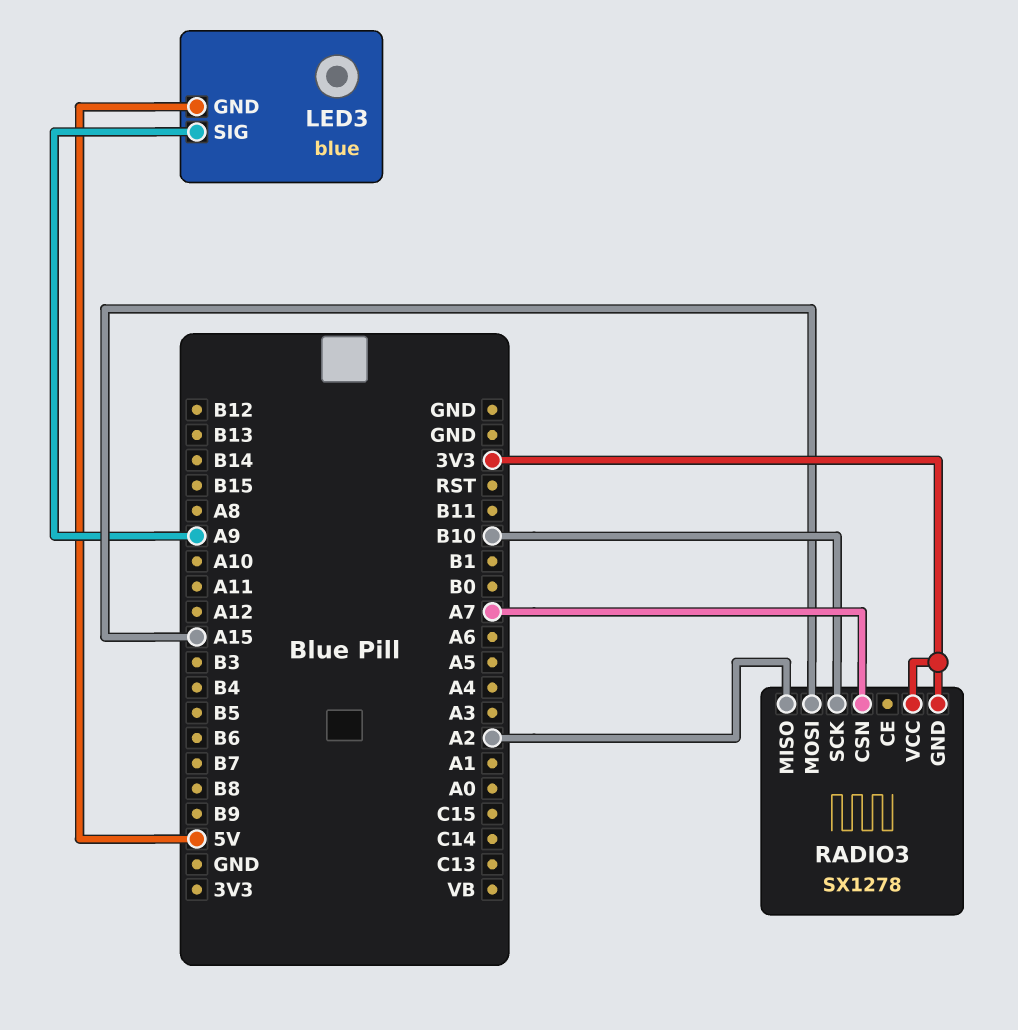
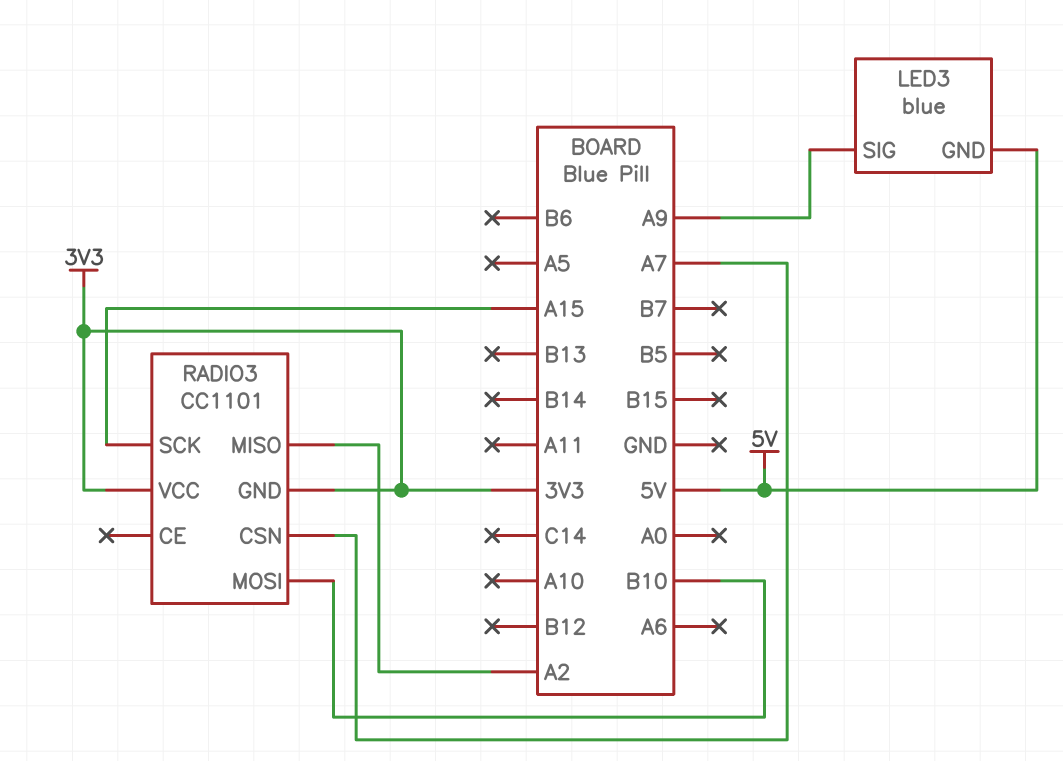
RADIO3: SX1278 -> CC1101
RADIO3 pin MOSI: A15 -> B10
RADIO3 pin SCK: B10 -> A15

